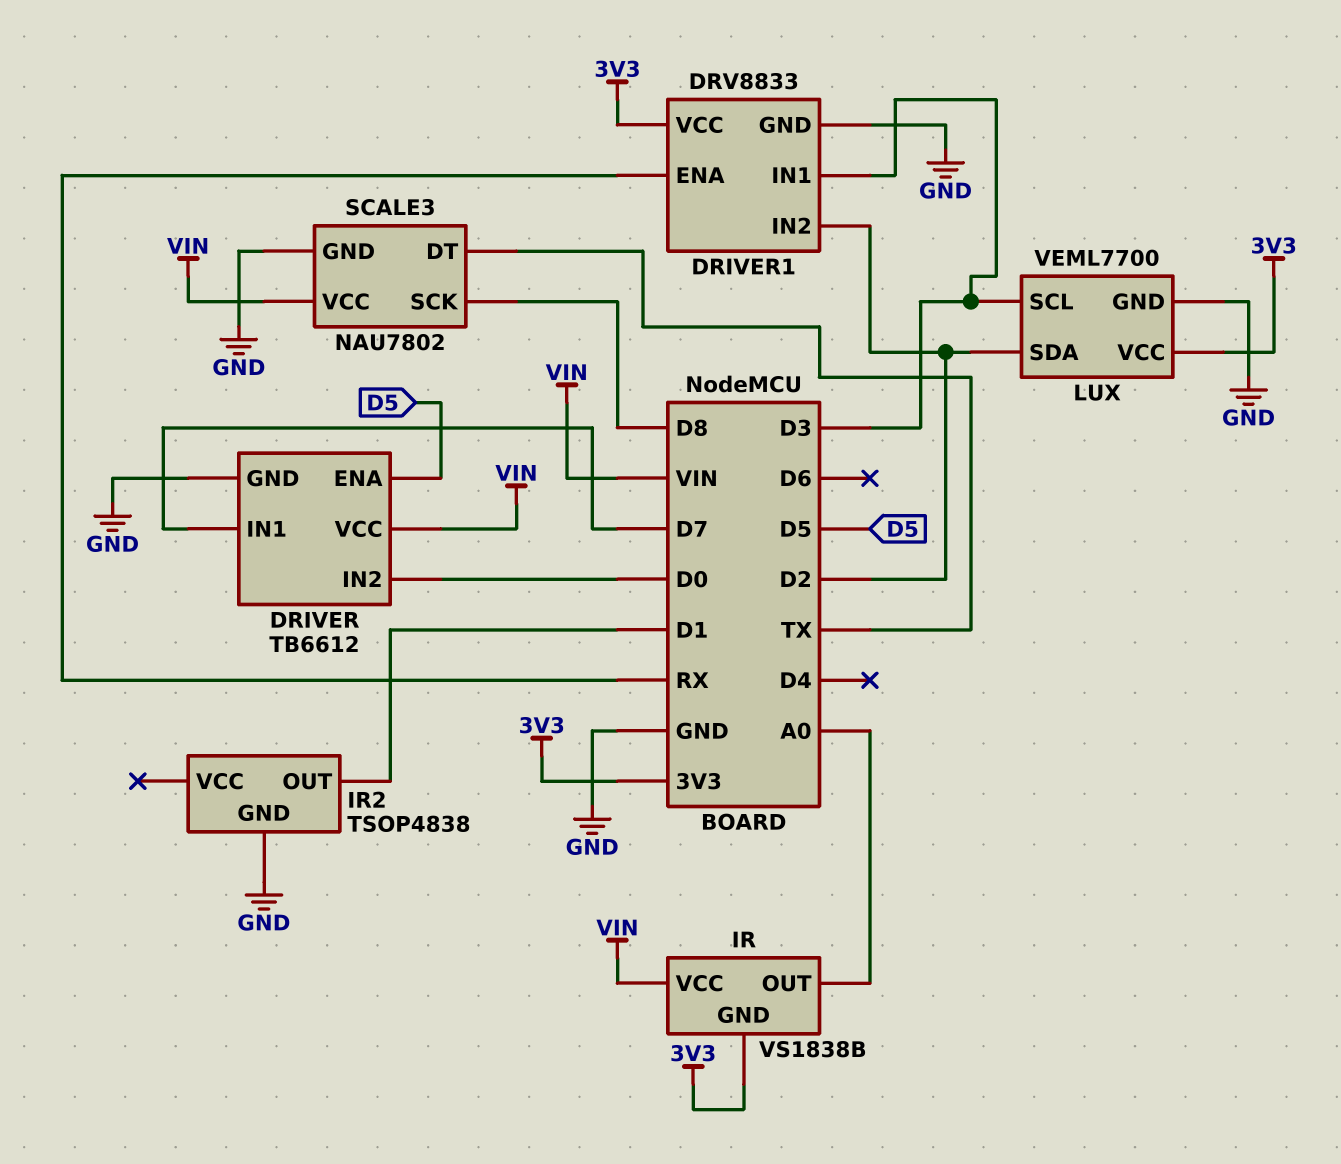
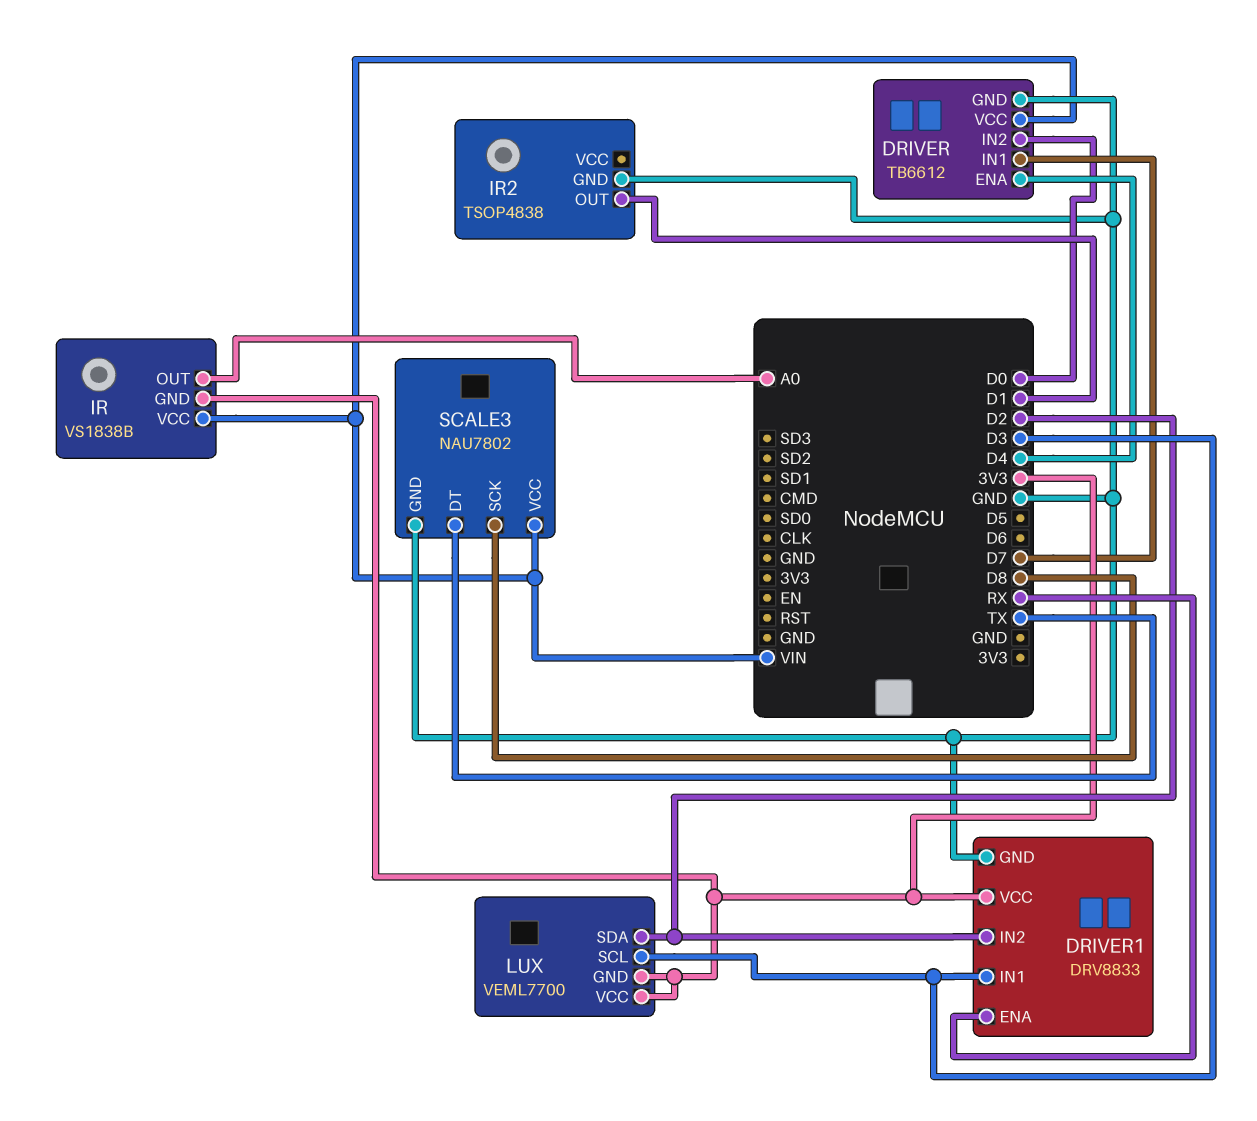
DRIVER pin ENA: D5 -> D4
LUX pin GND: GND -> 3V3

